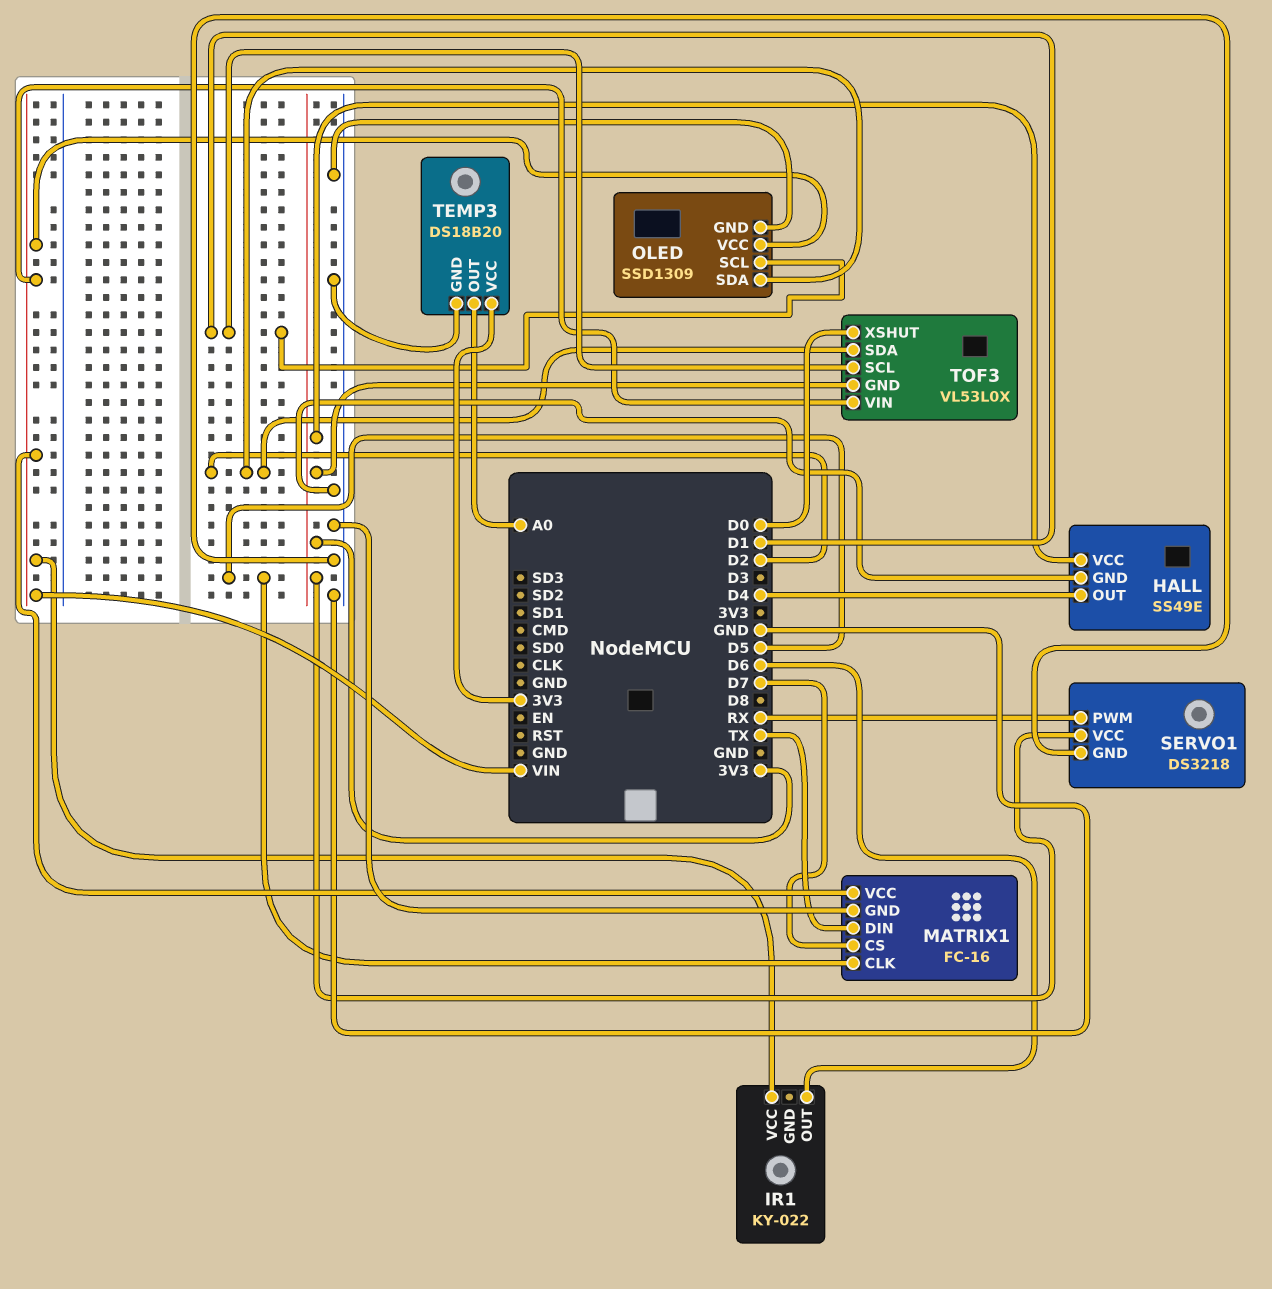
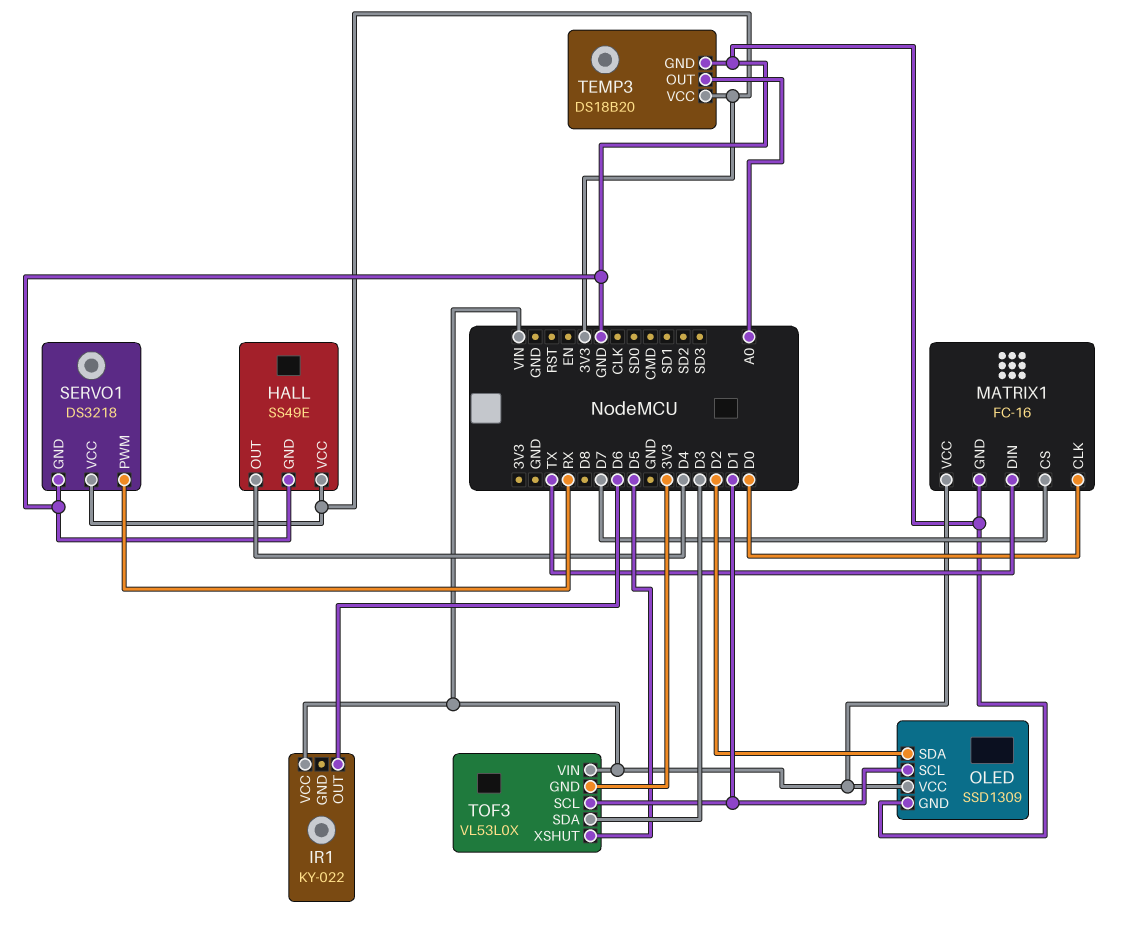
MATRIX1 pin CLK: D5 -> D0
TOF3 pin SDA: D2 -> D3
TOF3 pin XSHUT: D0 -> D5

